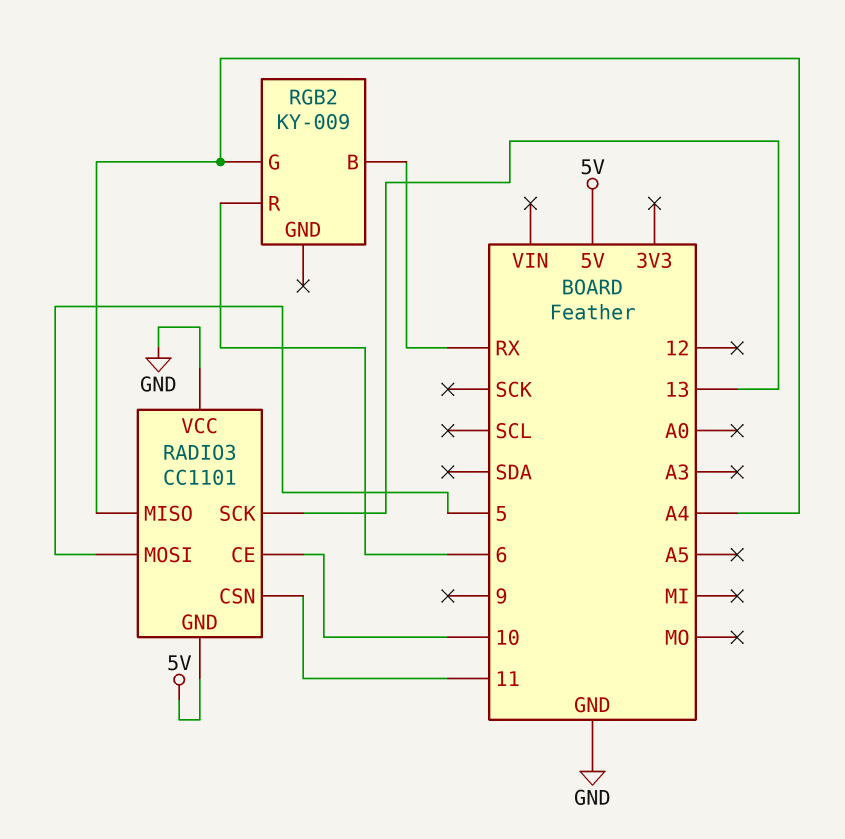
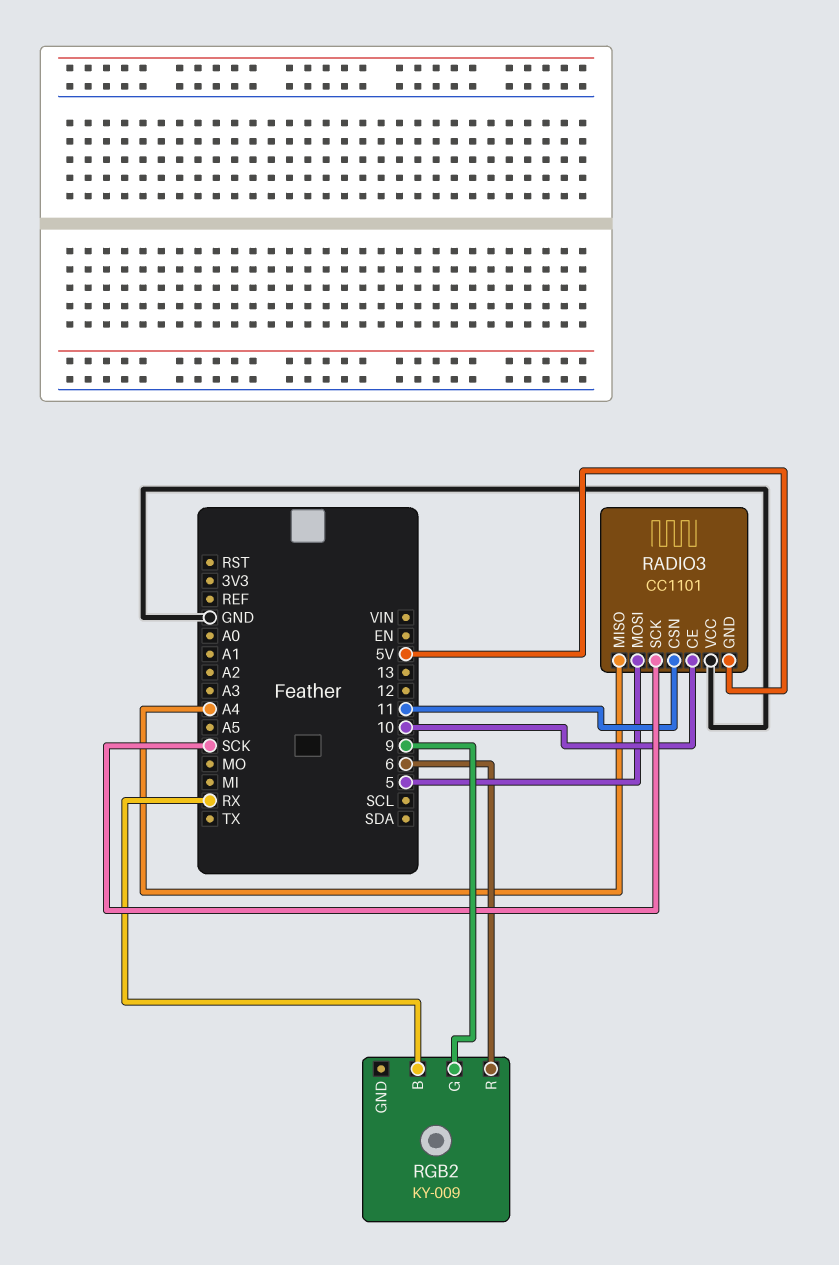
RADIO3 pin SCK: 13 -> SCK
RGB2 pin G: A4 -> 9

